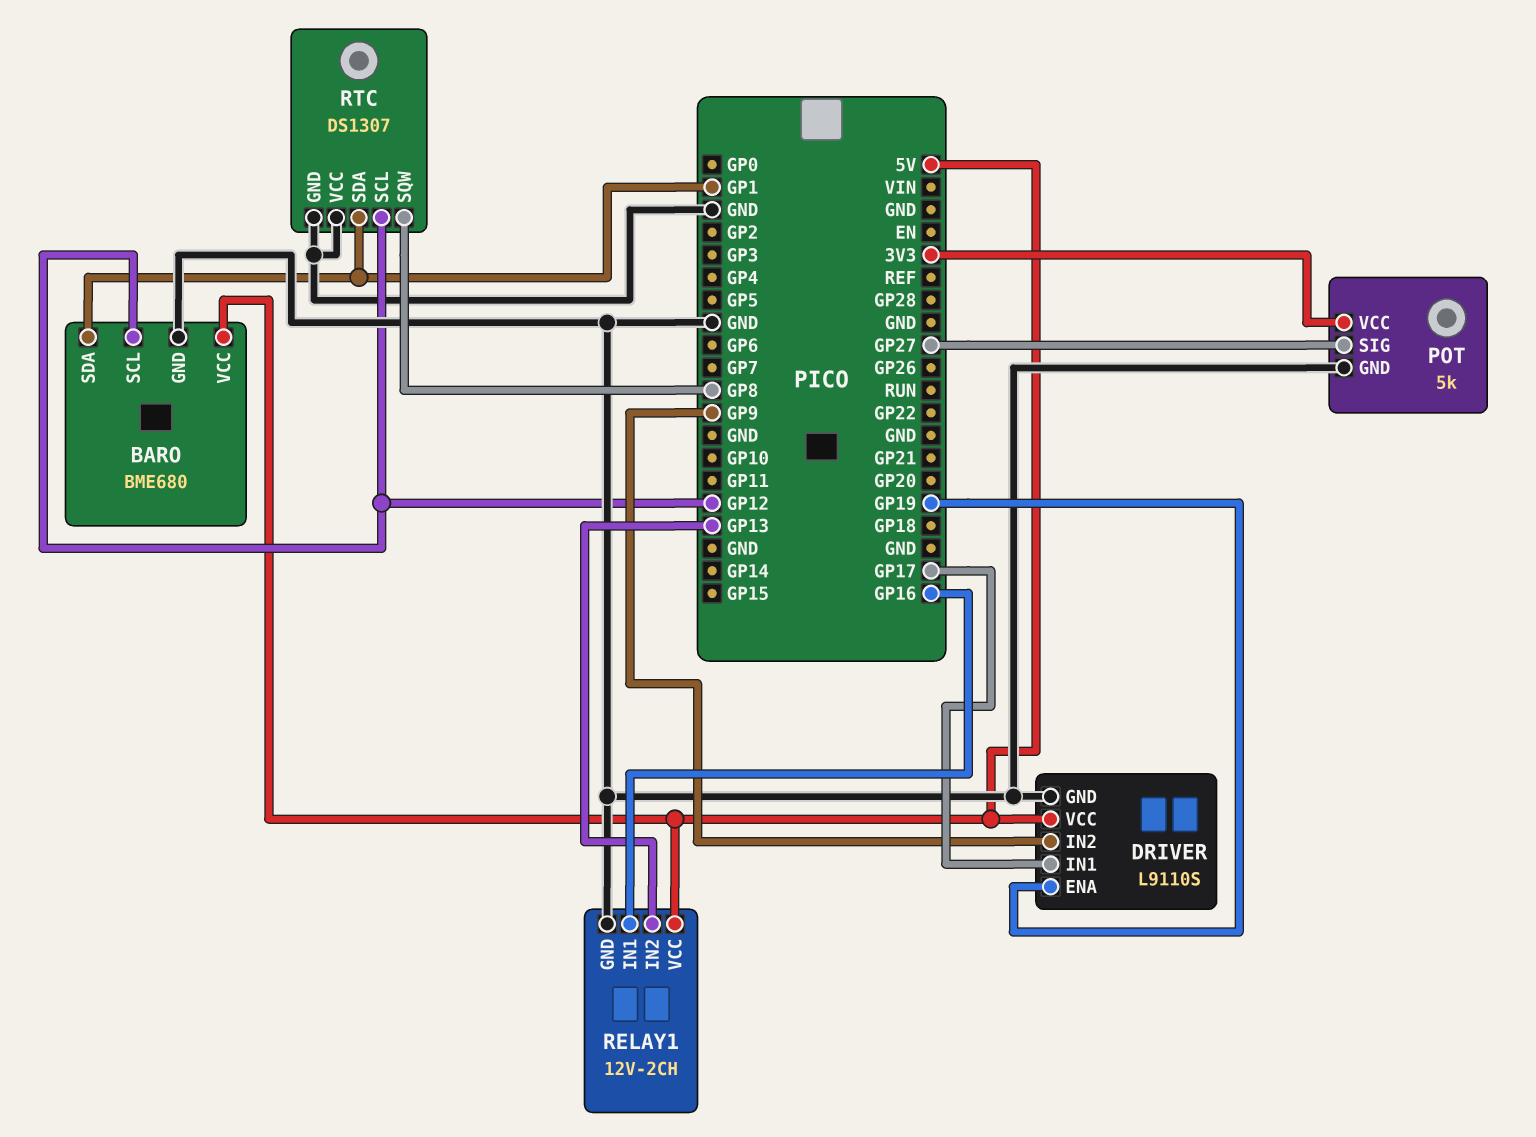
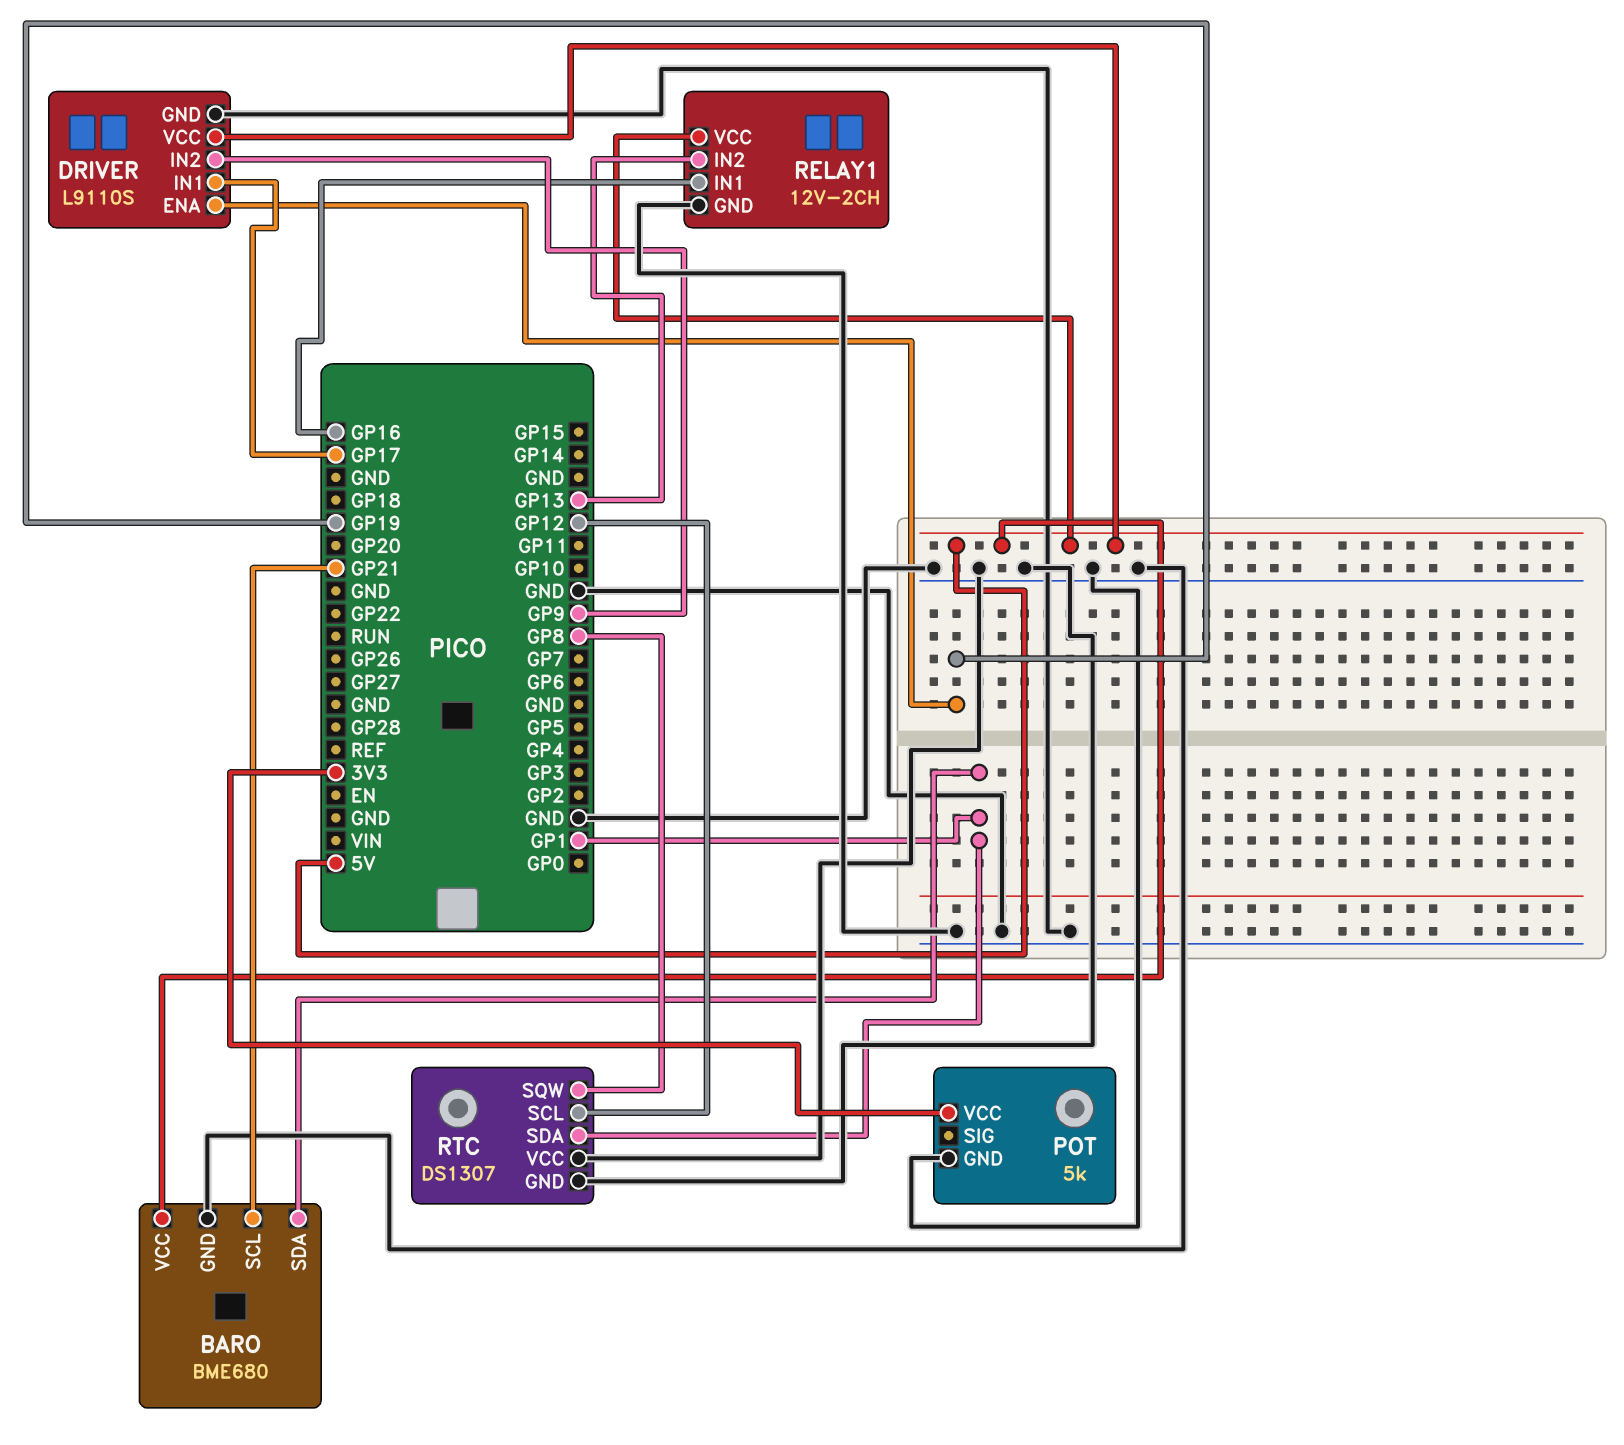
BARO pin SCL: GP12 -> GP21
POT pin SIG: GP27 -> none

